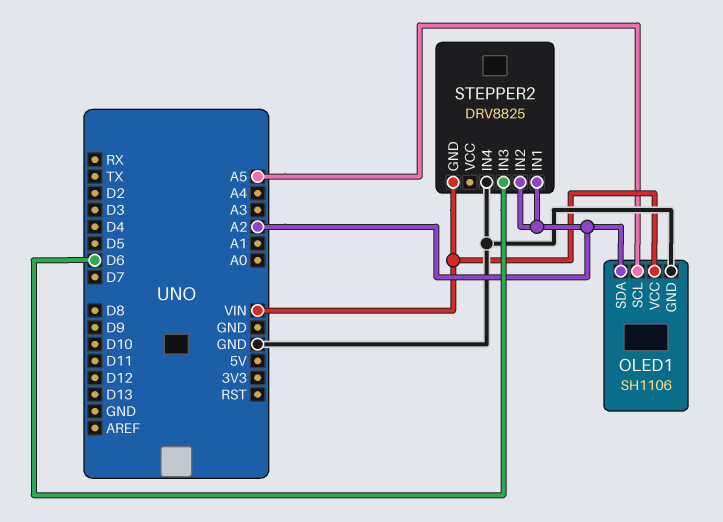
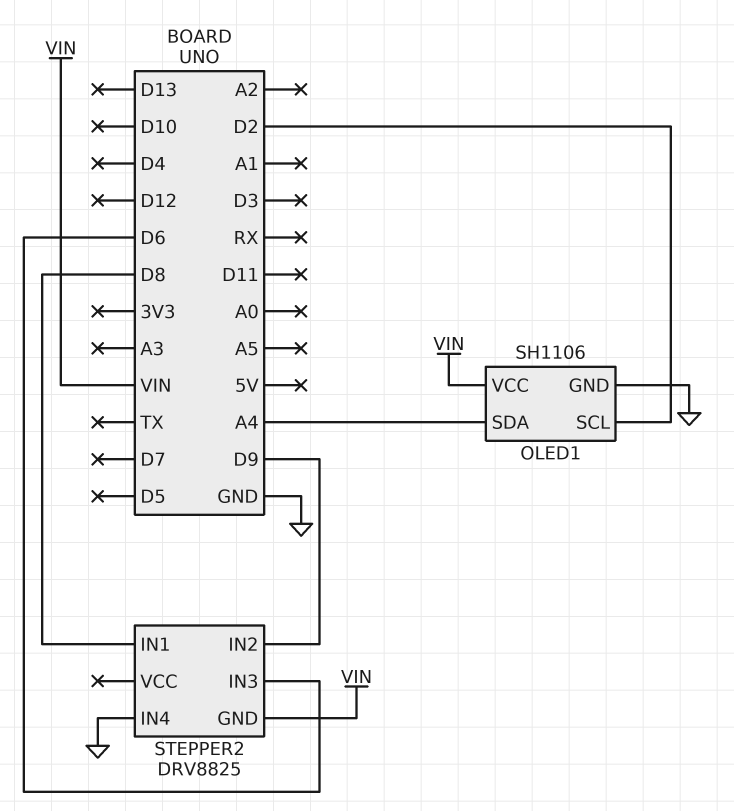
OLED1 pin SCL: A5 -> D2
OLED1 pin SDA: A2 -> A4
STEPPER2 pin IN1: A2 -> D8
STEPPER2 pin IN2: A2 -> D9

